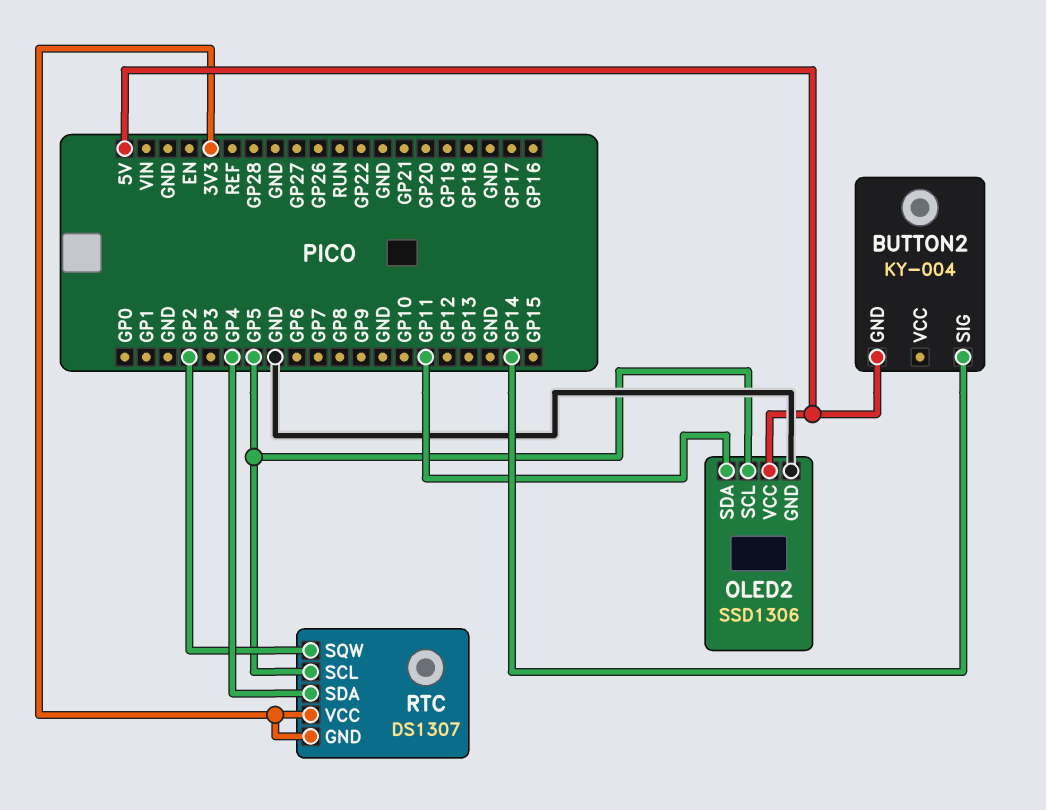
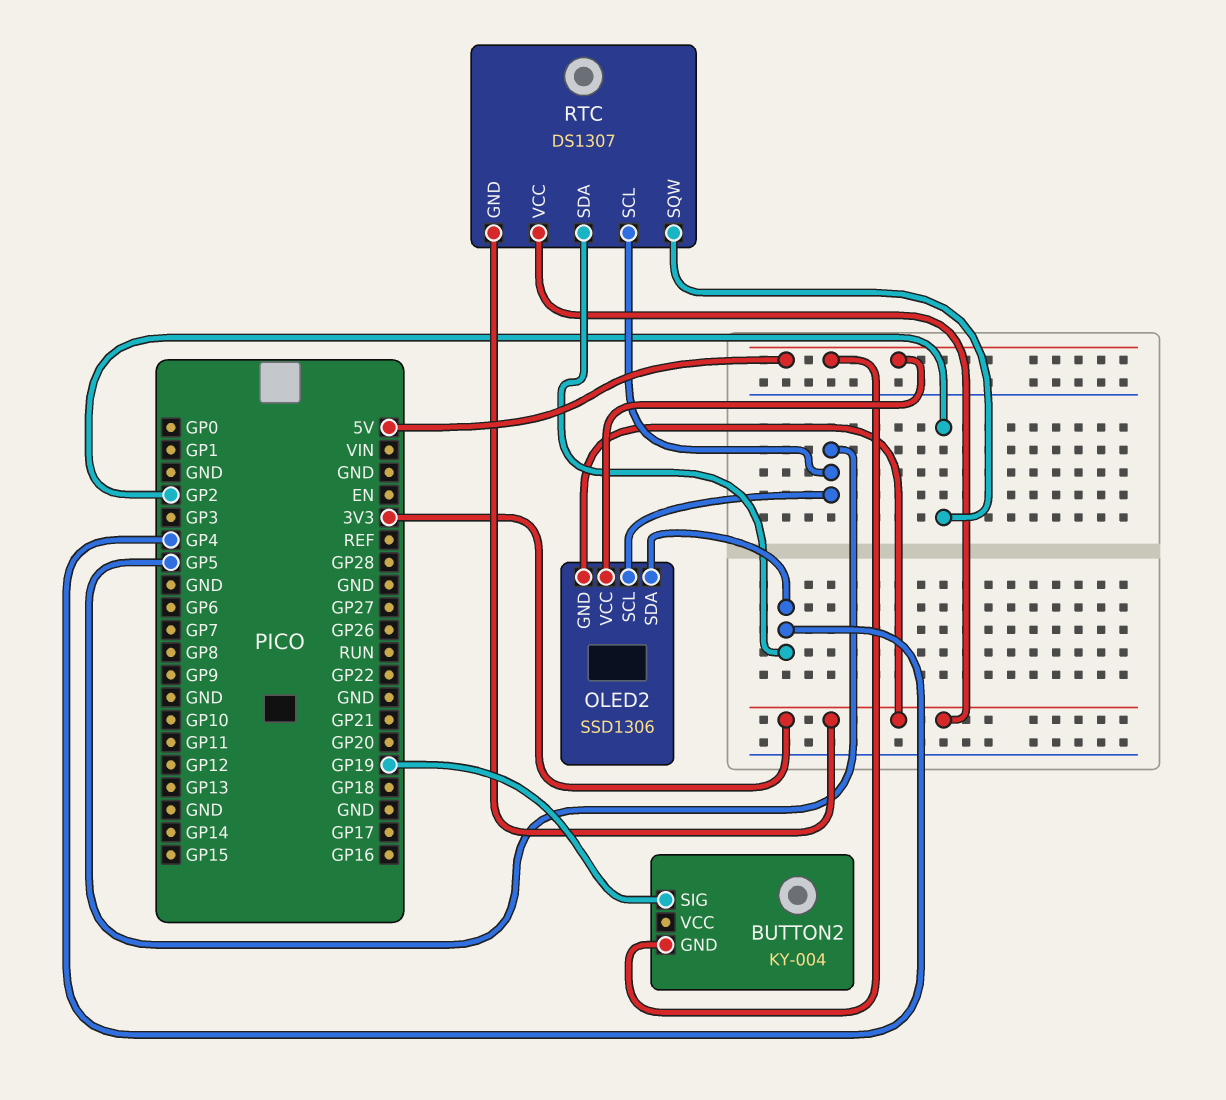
BUTTON2 pin SIG: GP14 -> GP19
OLED2 pin GND: GND -> 3V3
OLED2 pin SDA: GP11 -> GP4

